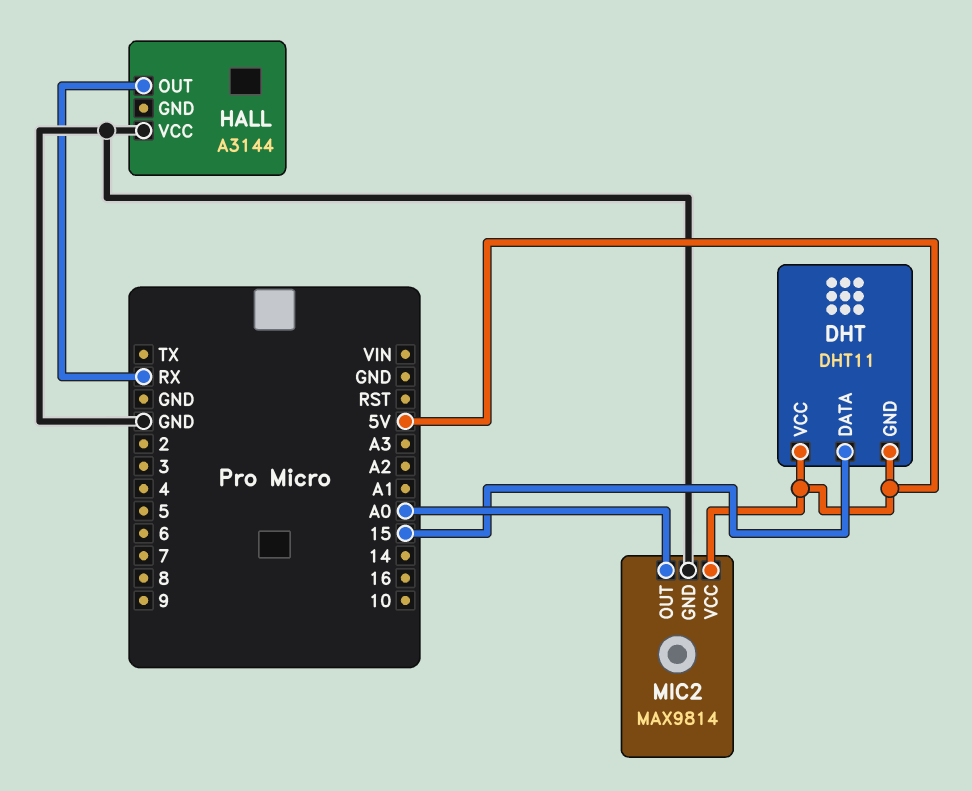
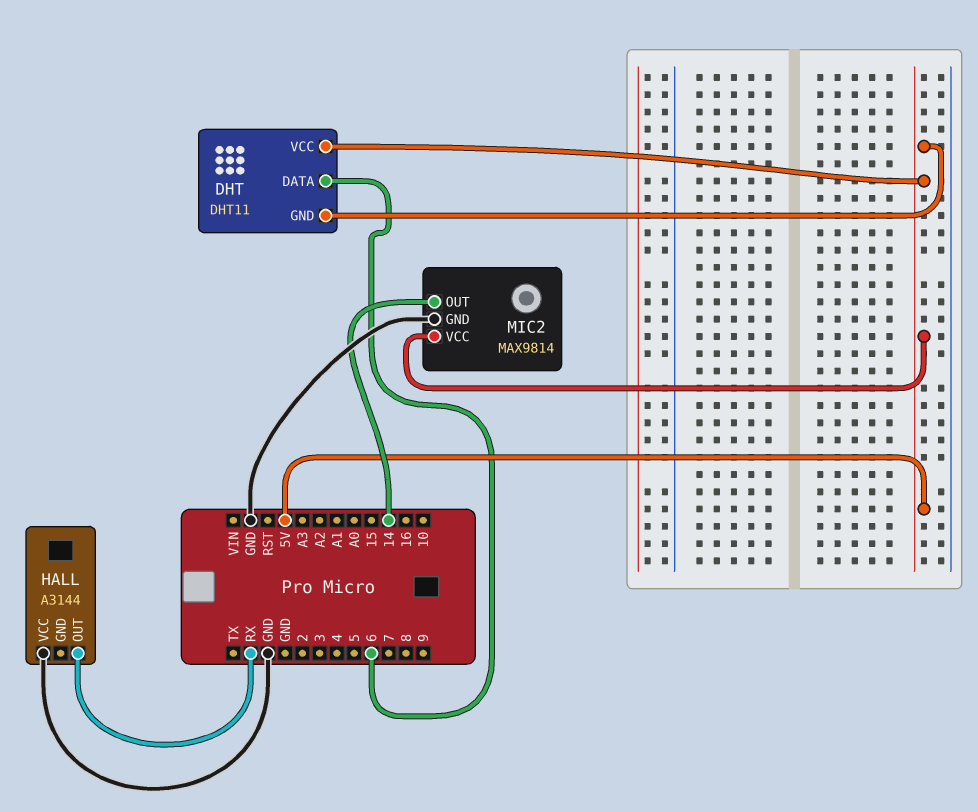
DHT pin DATA: 15 -> 6
MIC2 pin OUT: A0 -> 14

